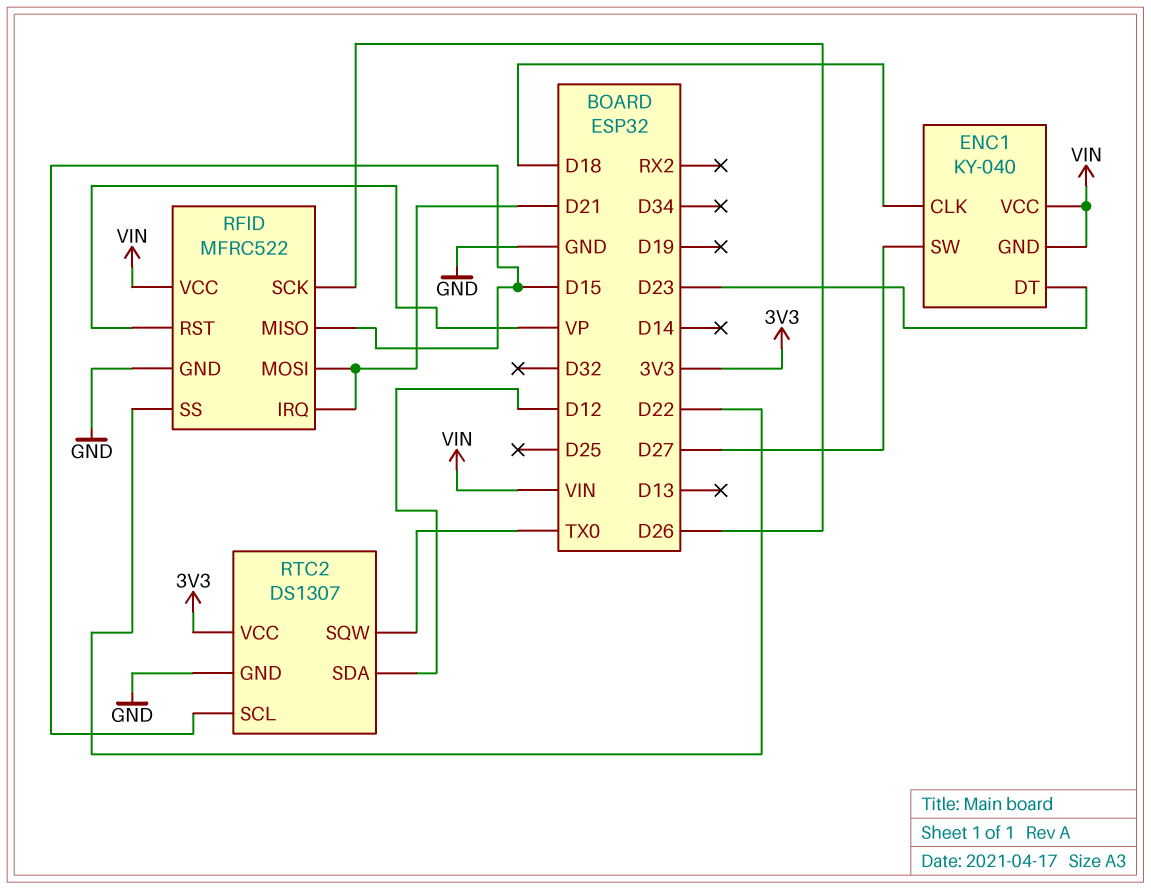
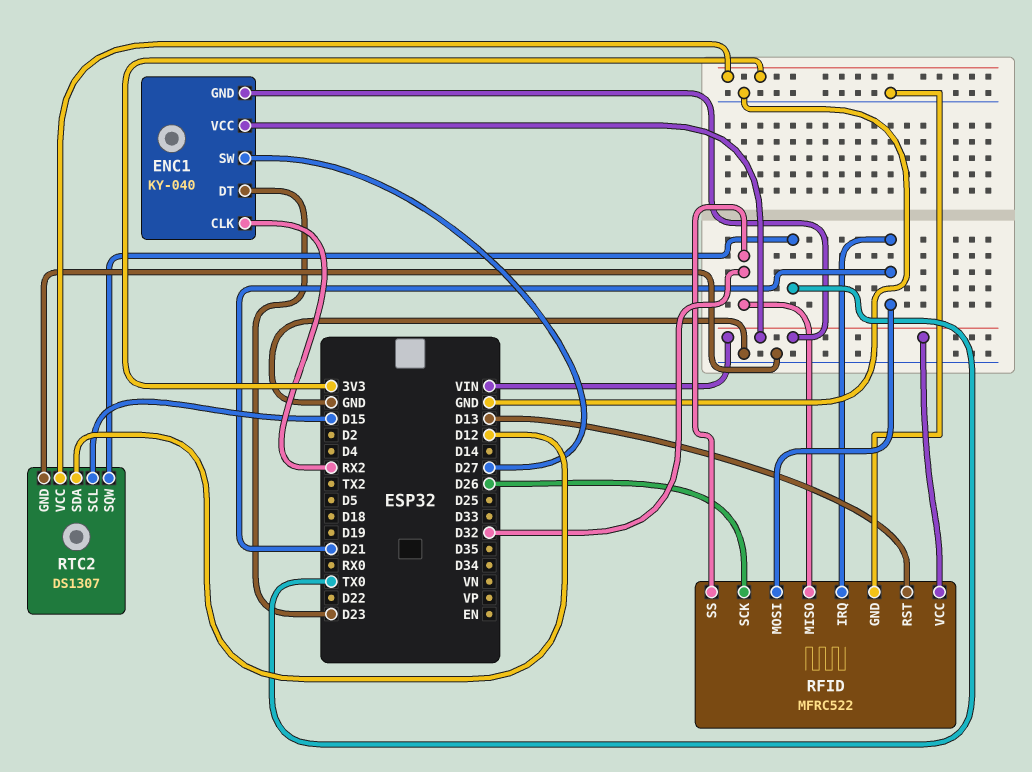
ENC1 pin CLK: D18 -> RX2
RFID pin MISO: D15 -> D32
RFID pin RST: VP -> D13
RFID pin SS: D22 -> D32

